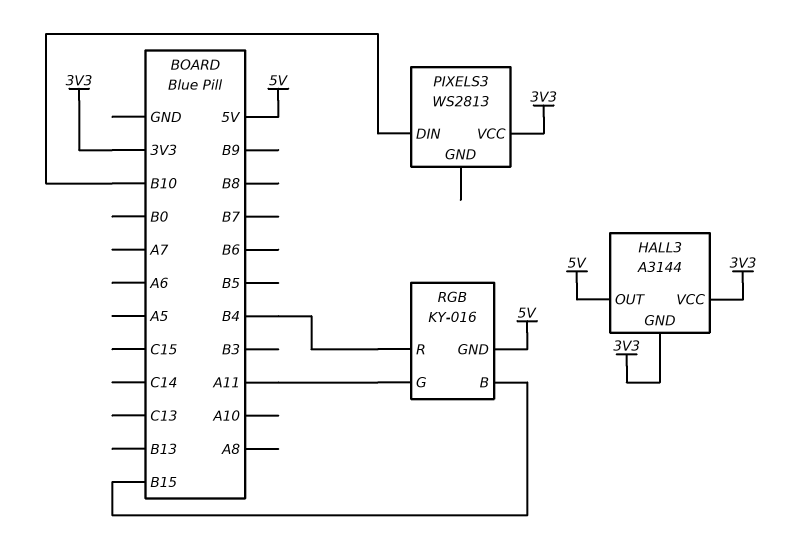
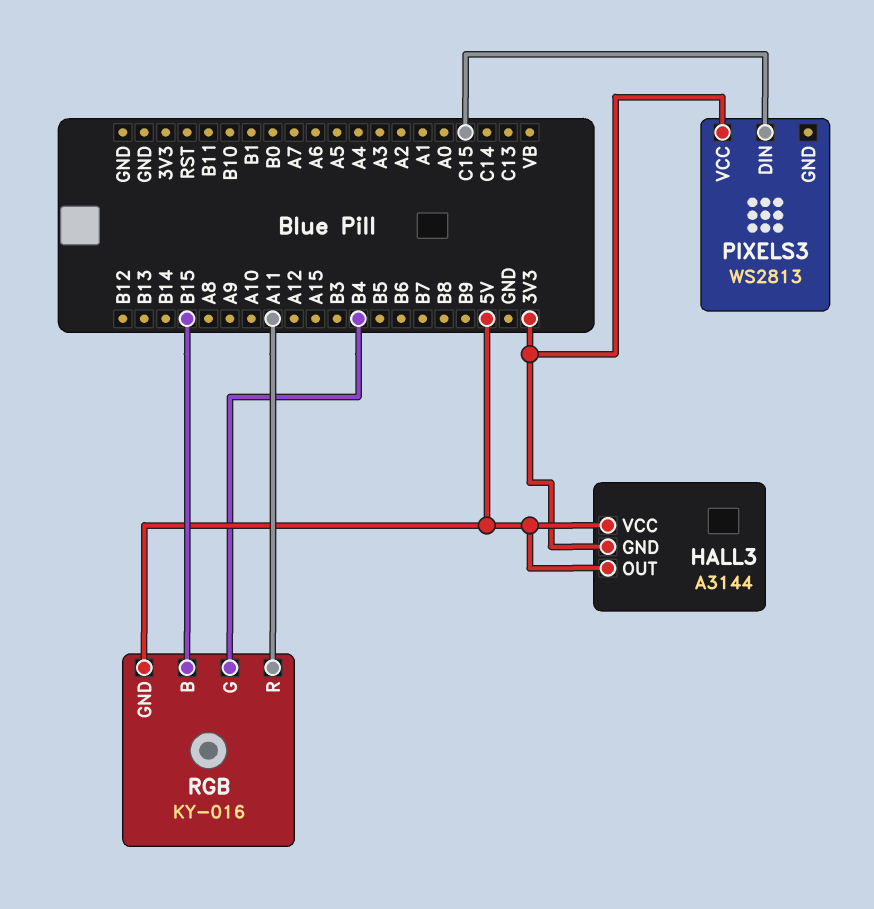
HALL3 pin VCC: 3V3 -> 5V
PIXELS3 pin DIN: B10 -> C15
RGB pin G: A11 -> B4
RGB pin R: B4 -> A11

